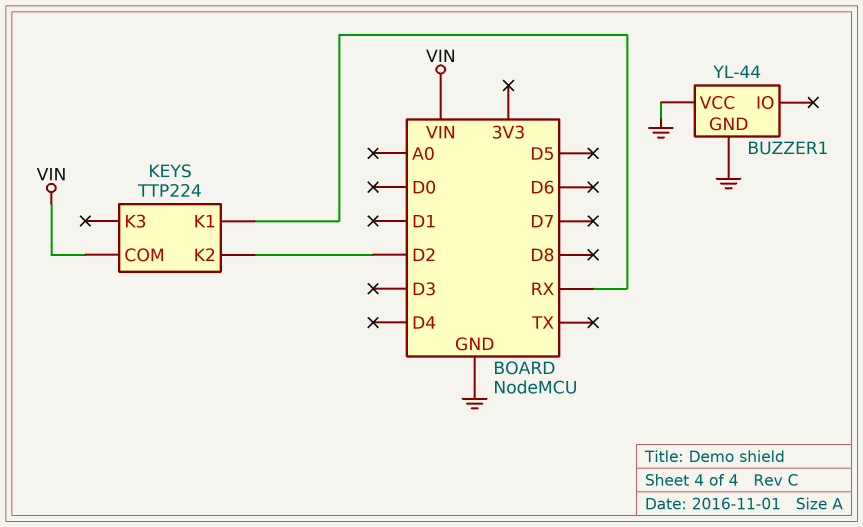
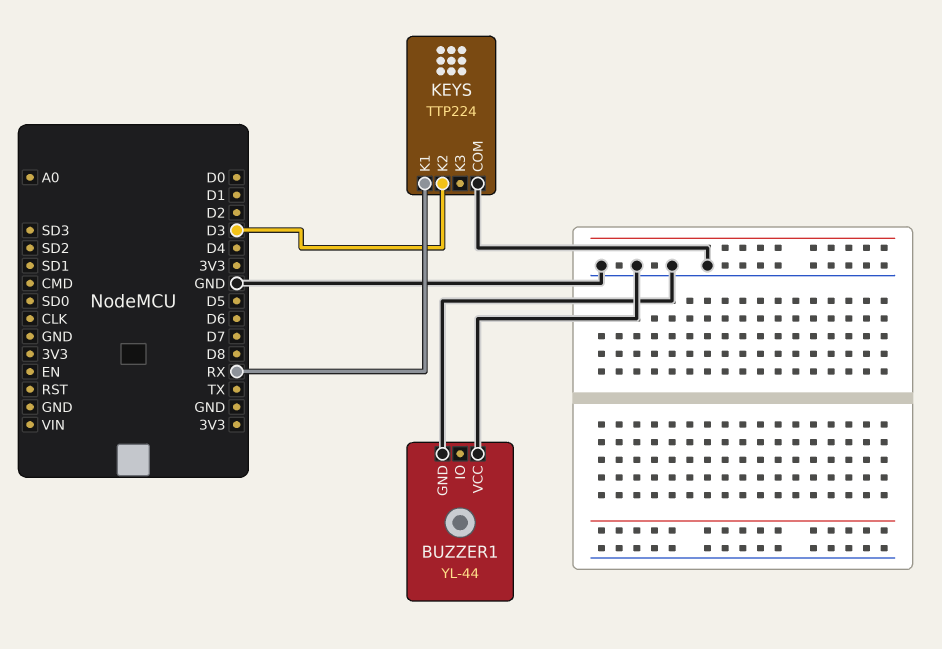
KEYS pin COM: VIN -> GND
KEYS pin K2: D2 -> D3

